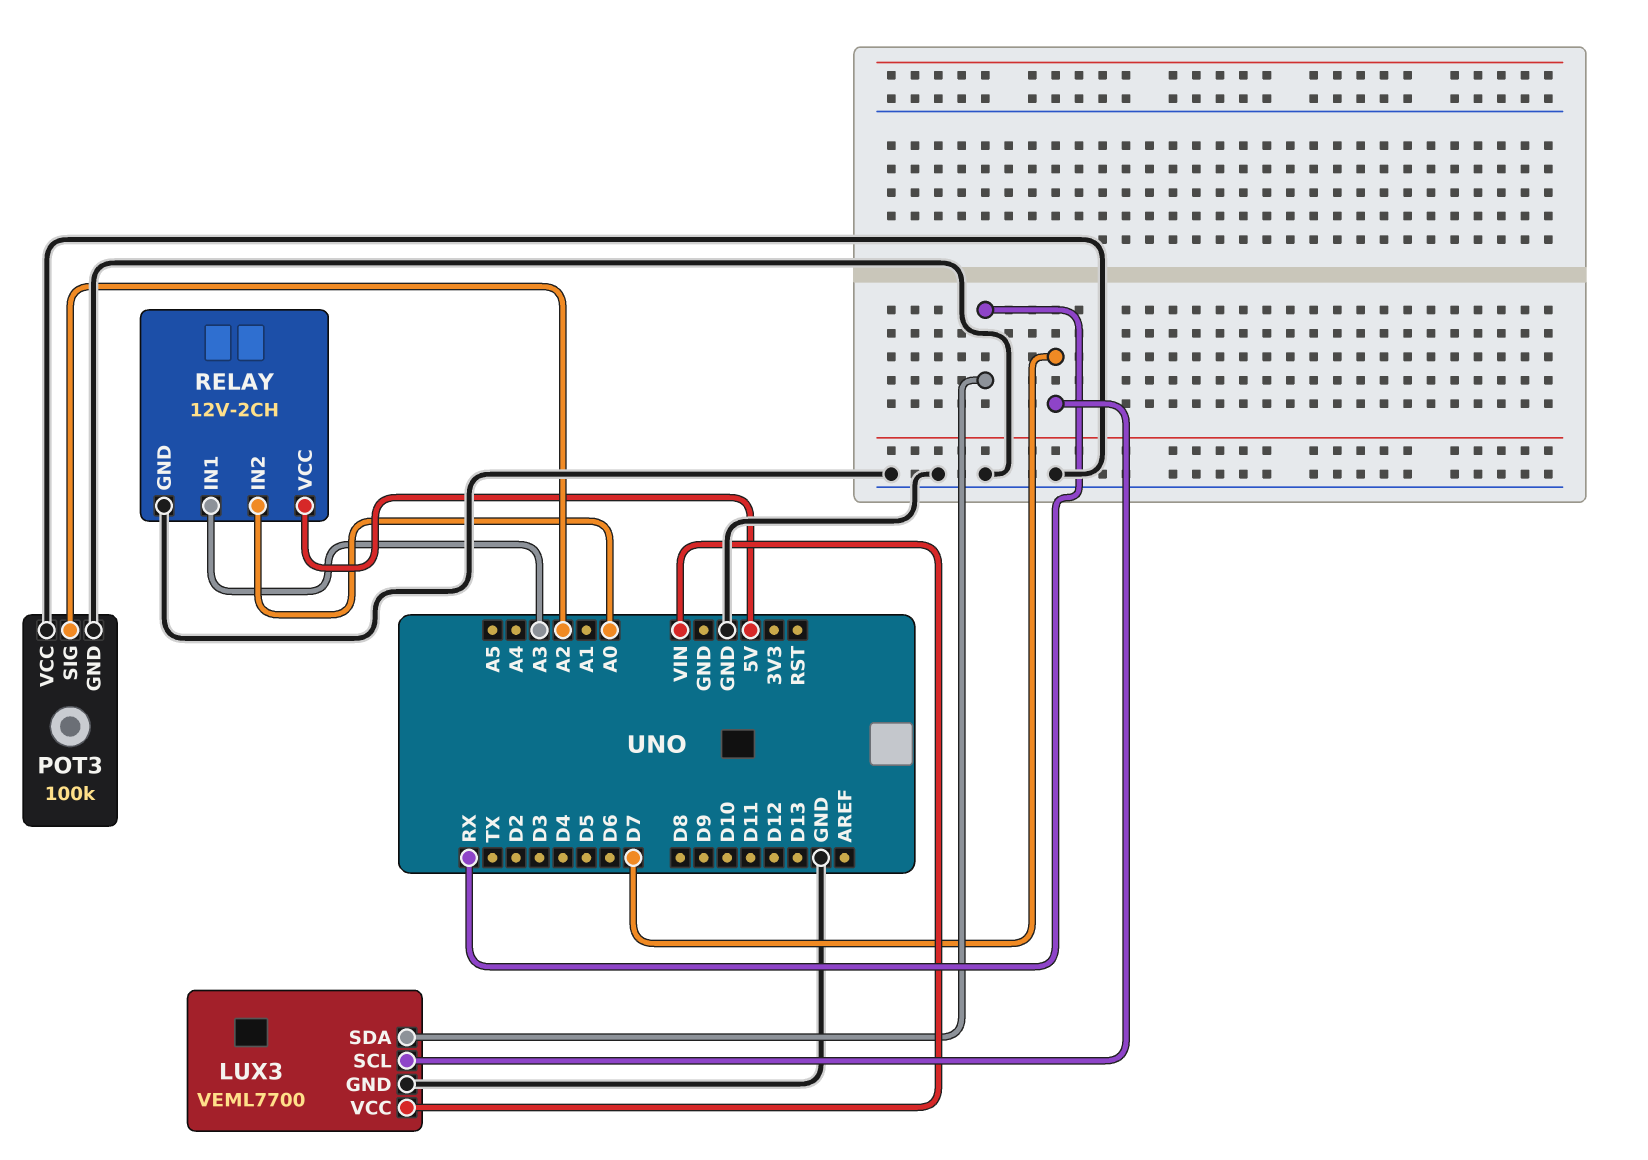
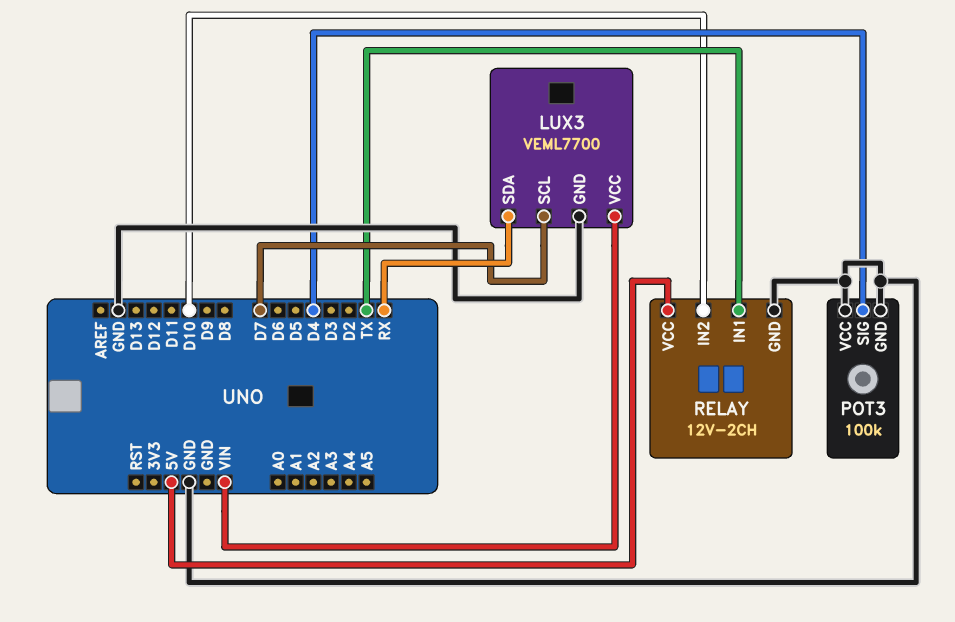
POT3 pin SIG: A2 -> D4
RELAY pin IN1: A3 -> TX
RELAY pin IN2: A0 -> D10

